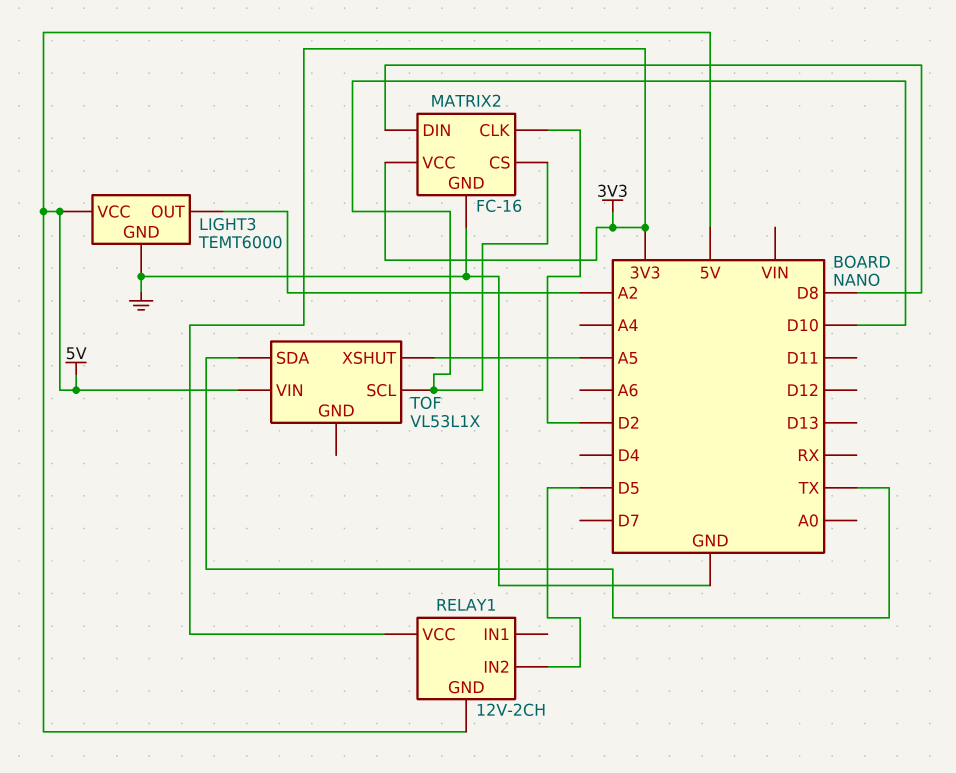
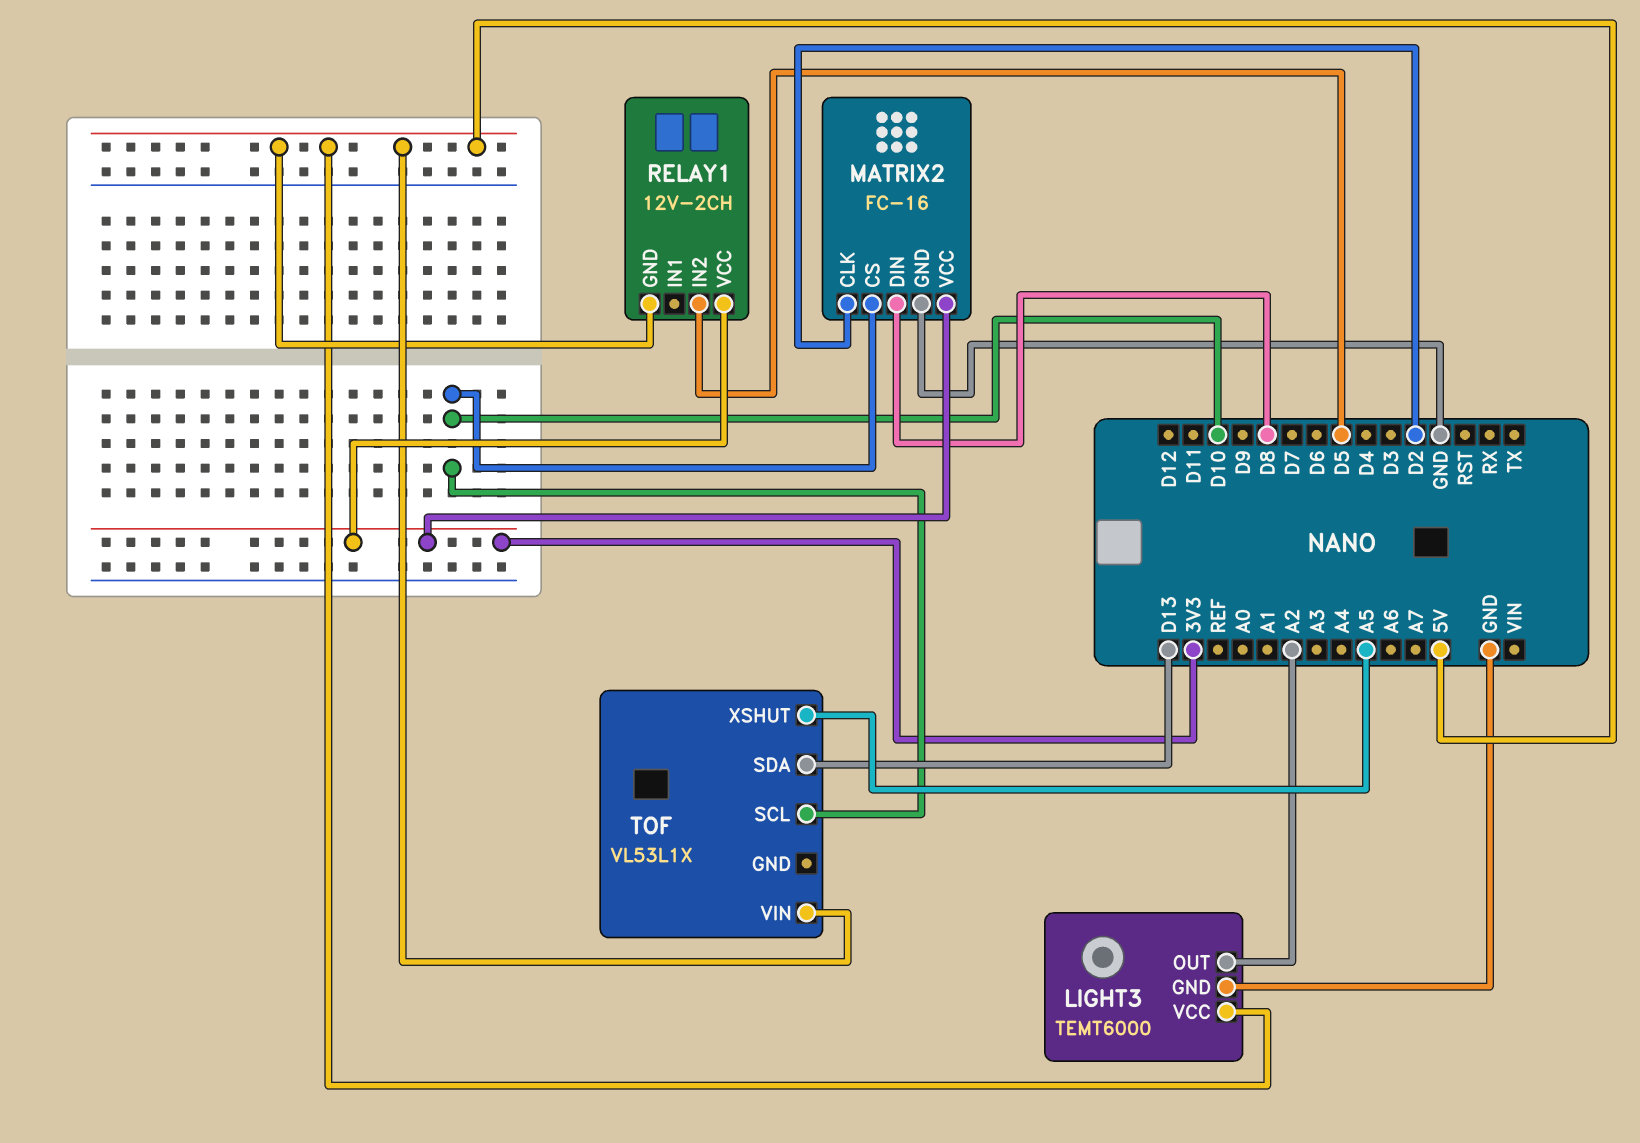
TOF pin SDA: TX -> D13

